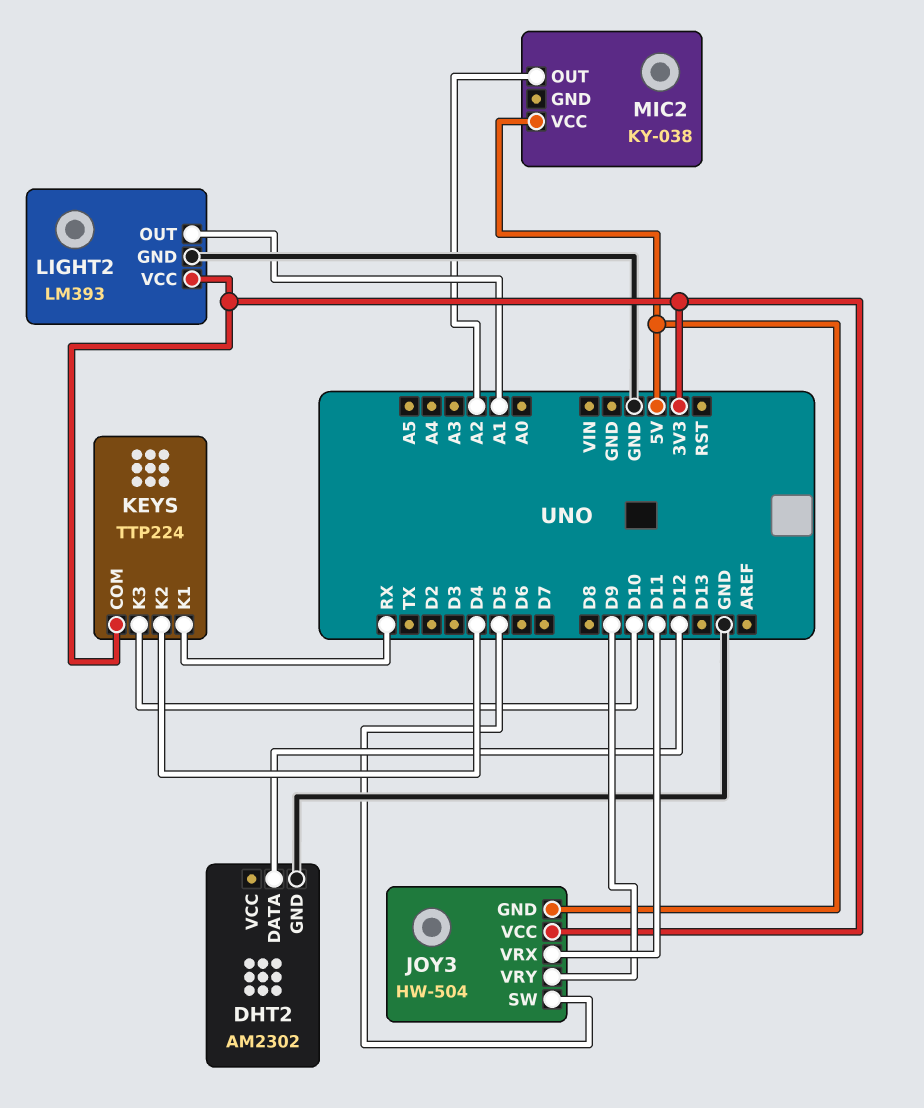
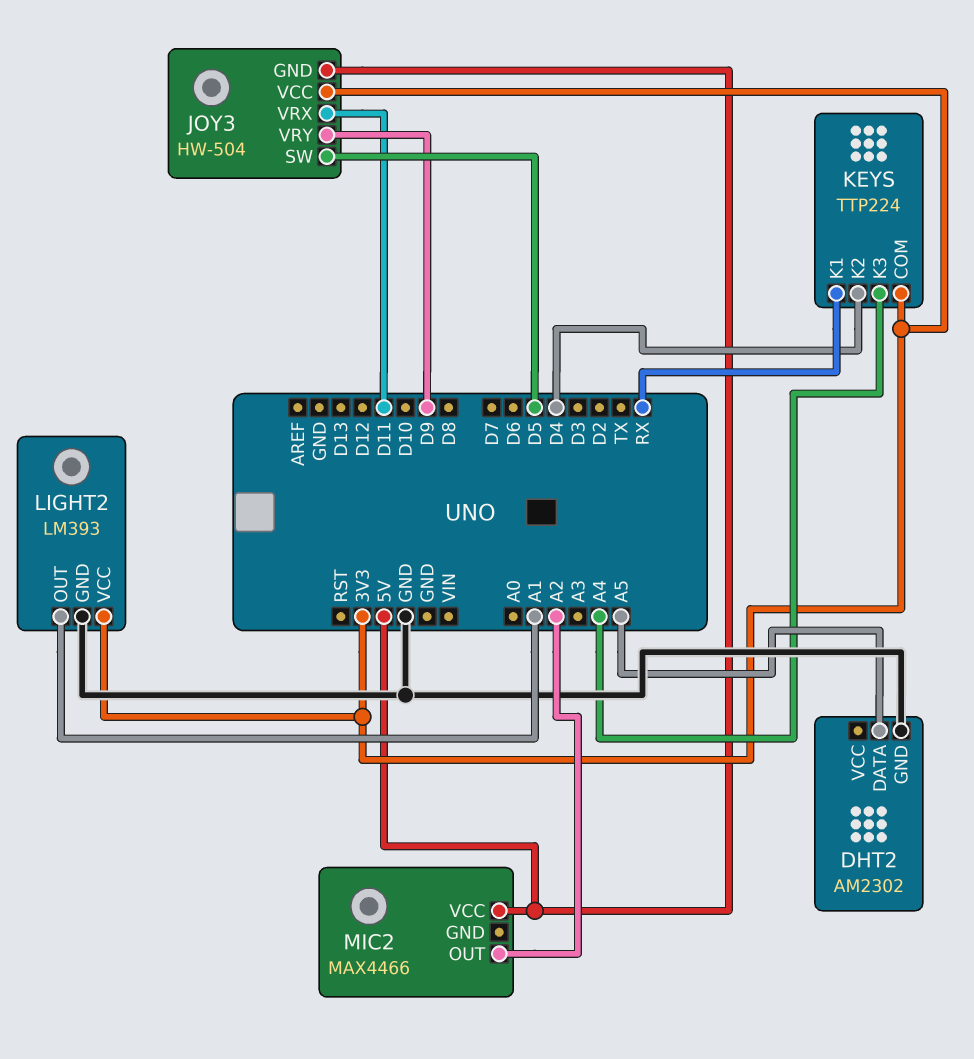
DHT2 pin DATA: D12 -> A5
KEYS pin K3: D10 -> A4
MIC2: KY-038 -> MAX4466

